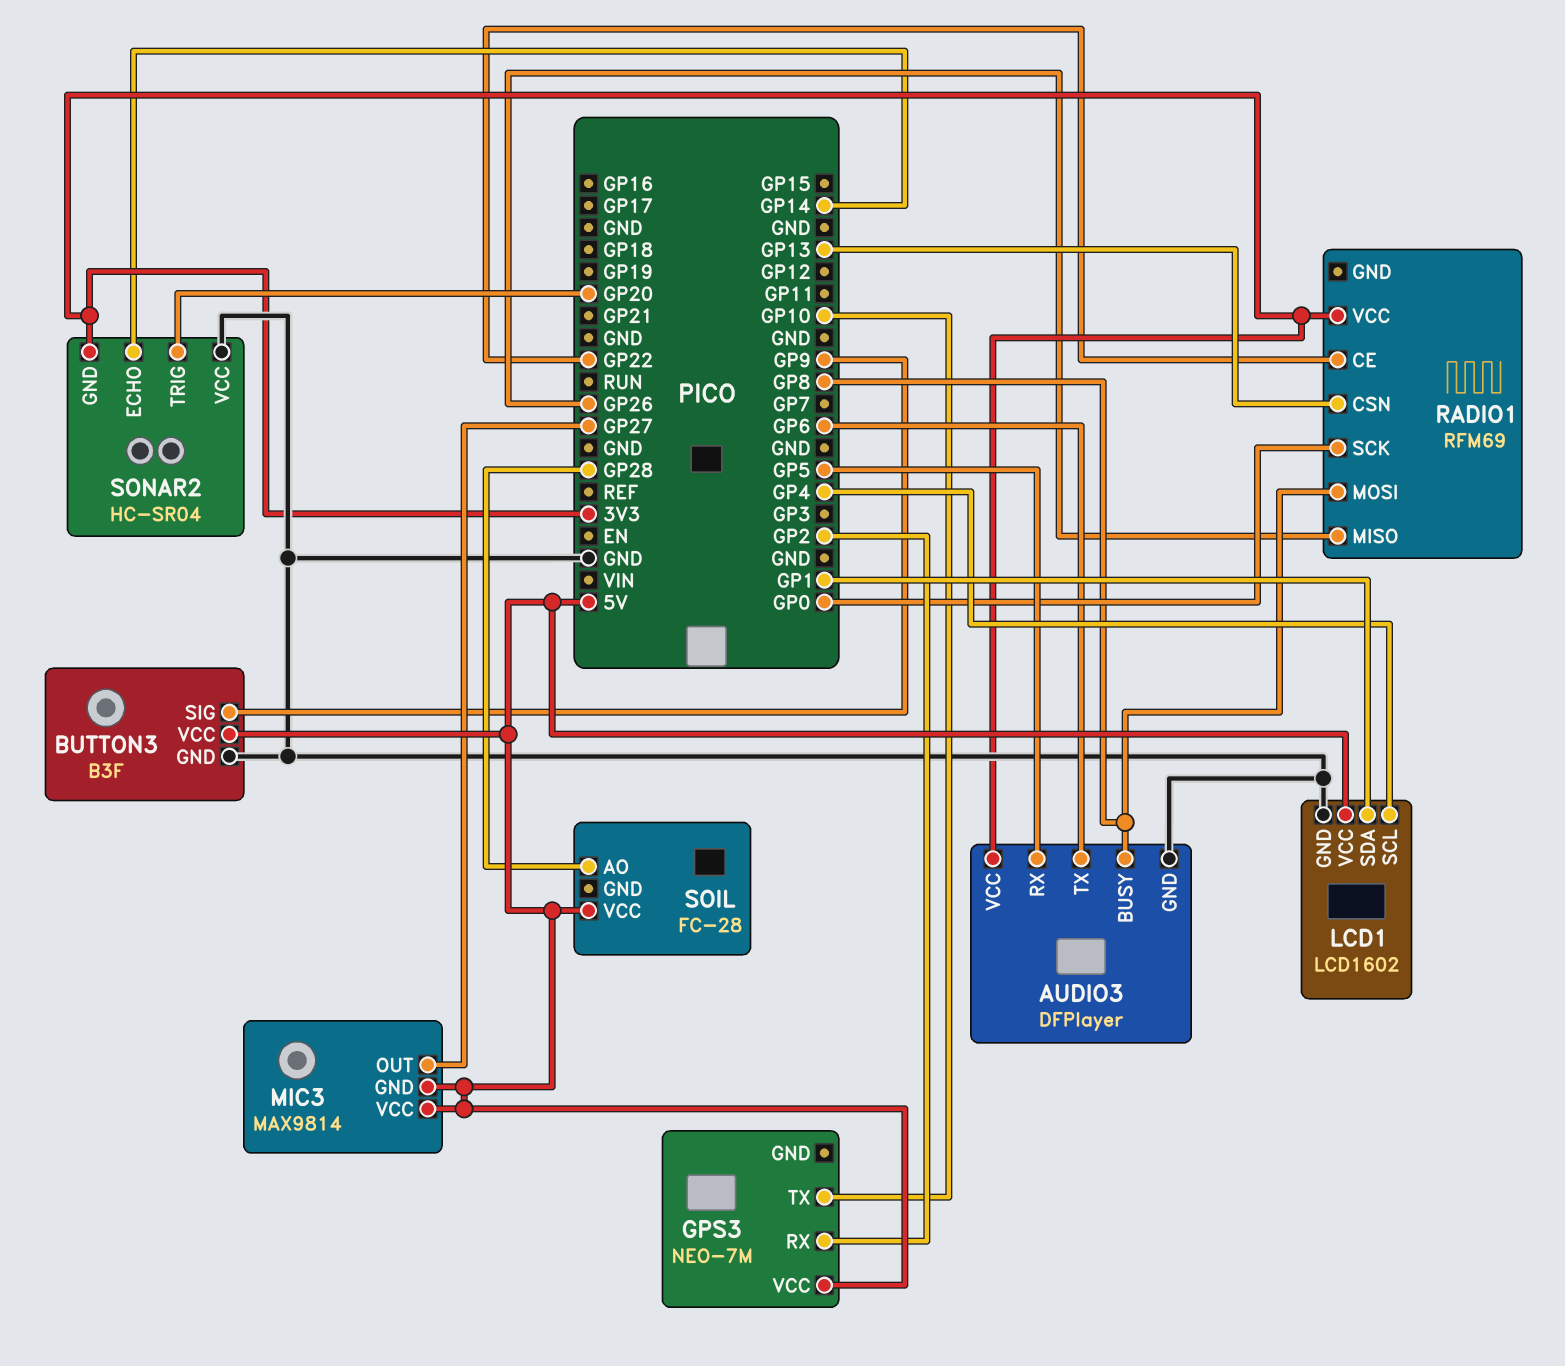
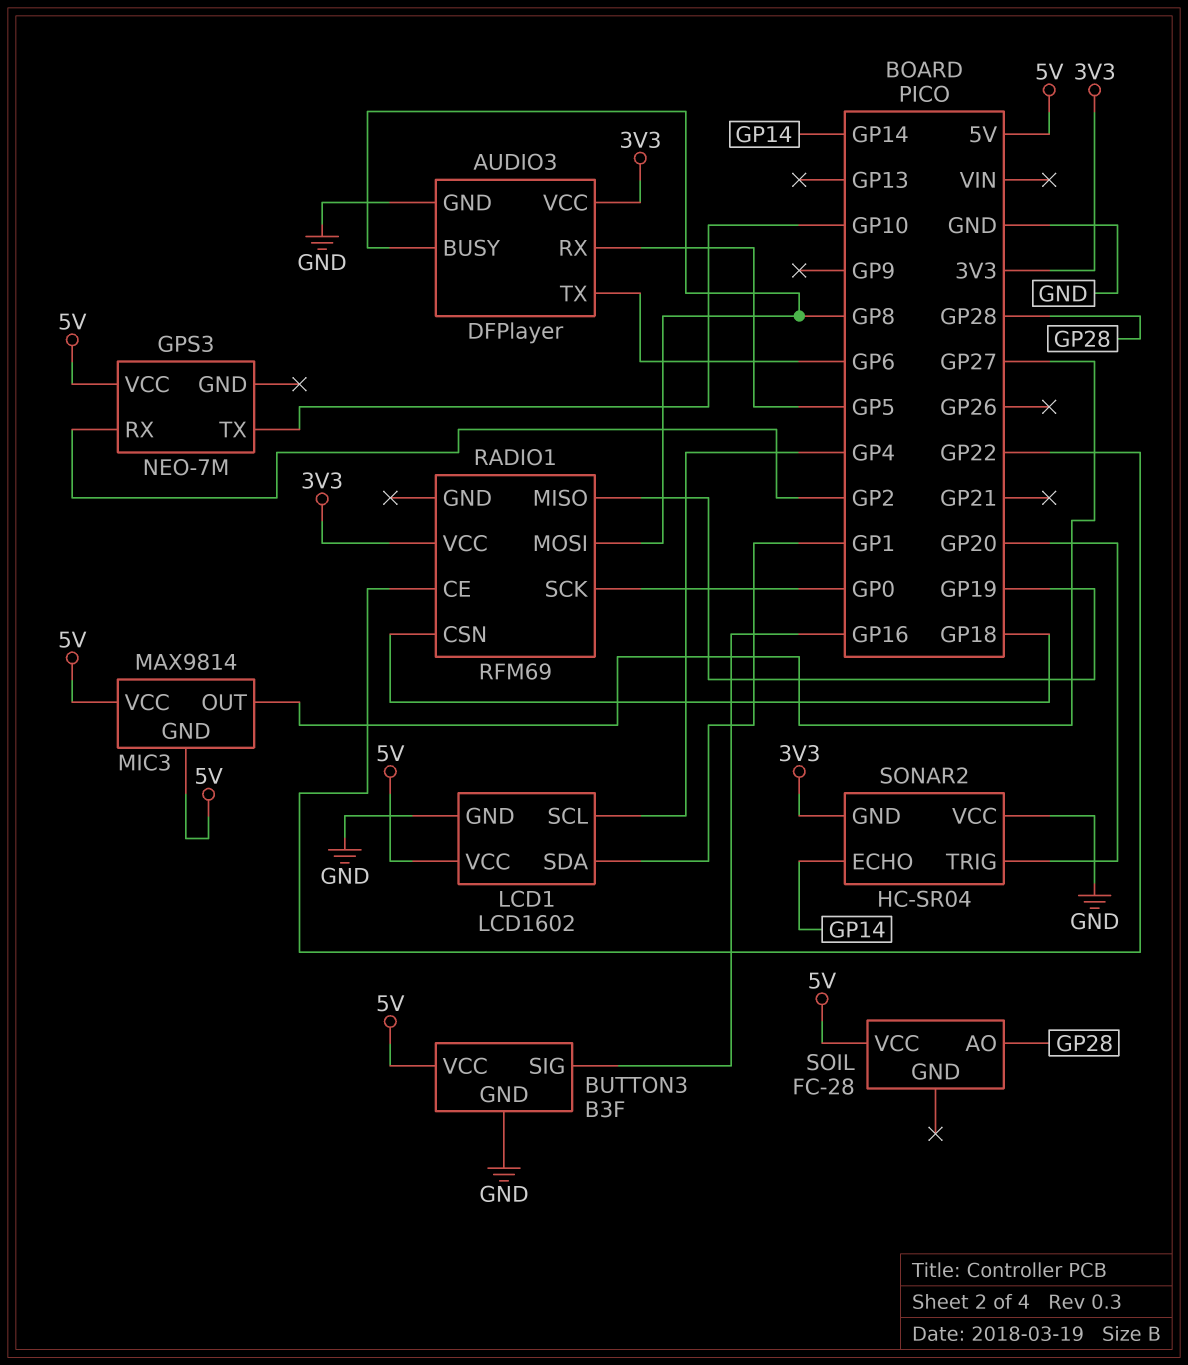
BUTTON3 pin SIG: GP9 -> GP16
RADIO1 pin CSN: GP13 -> GP18
RADIO1 pin MISO: GP26 -> GP19

